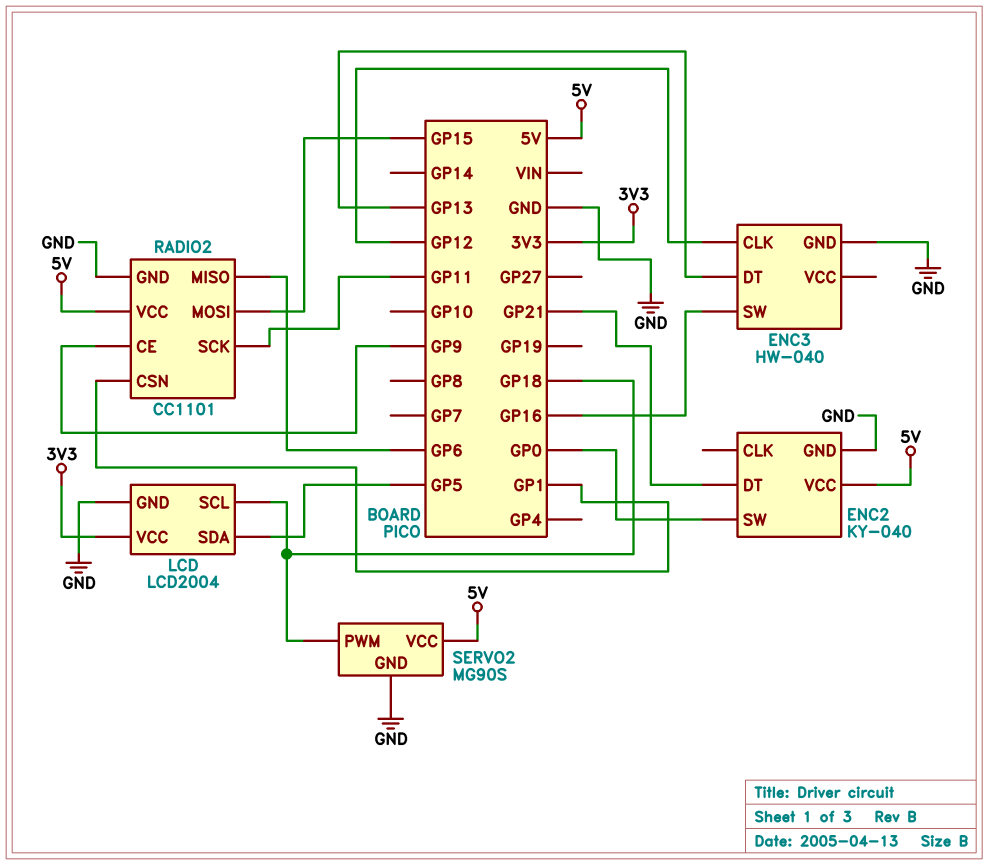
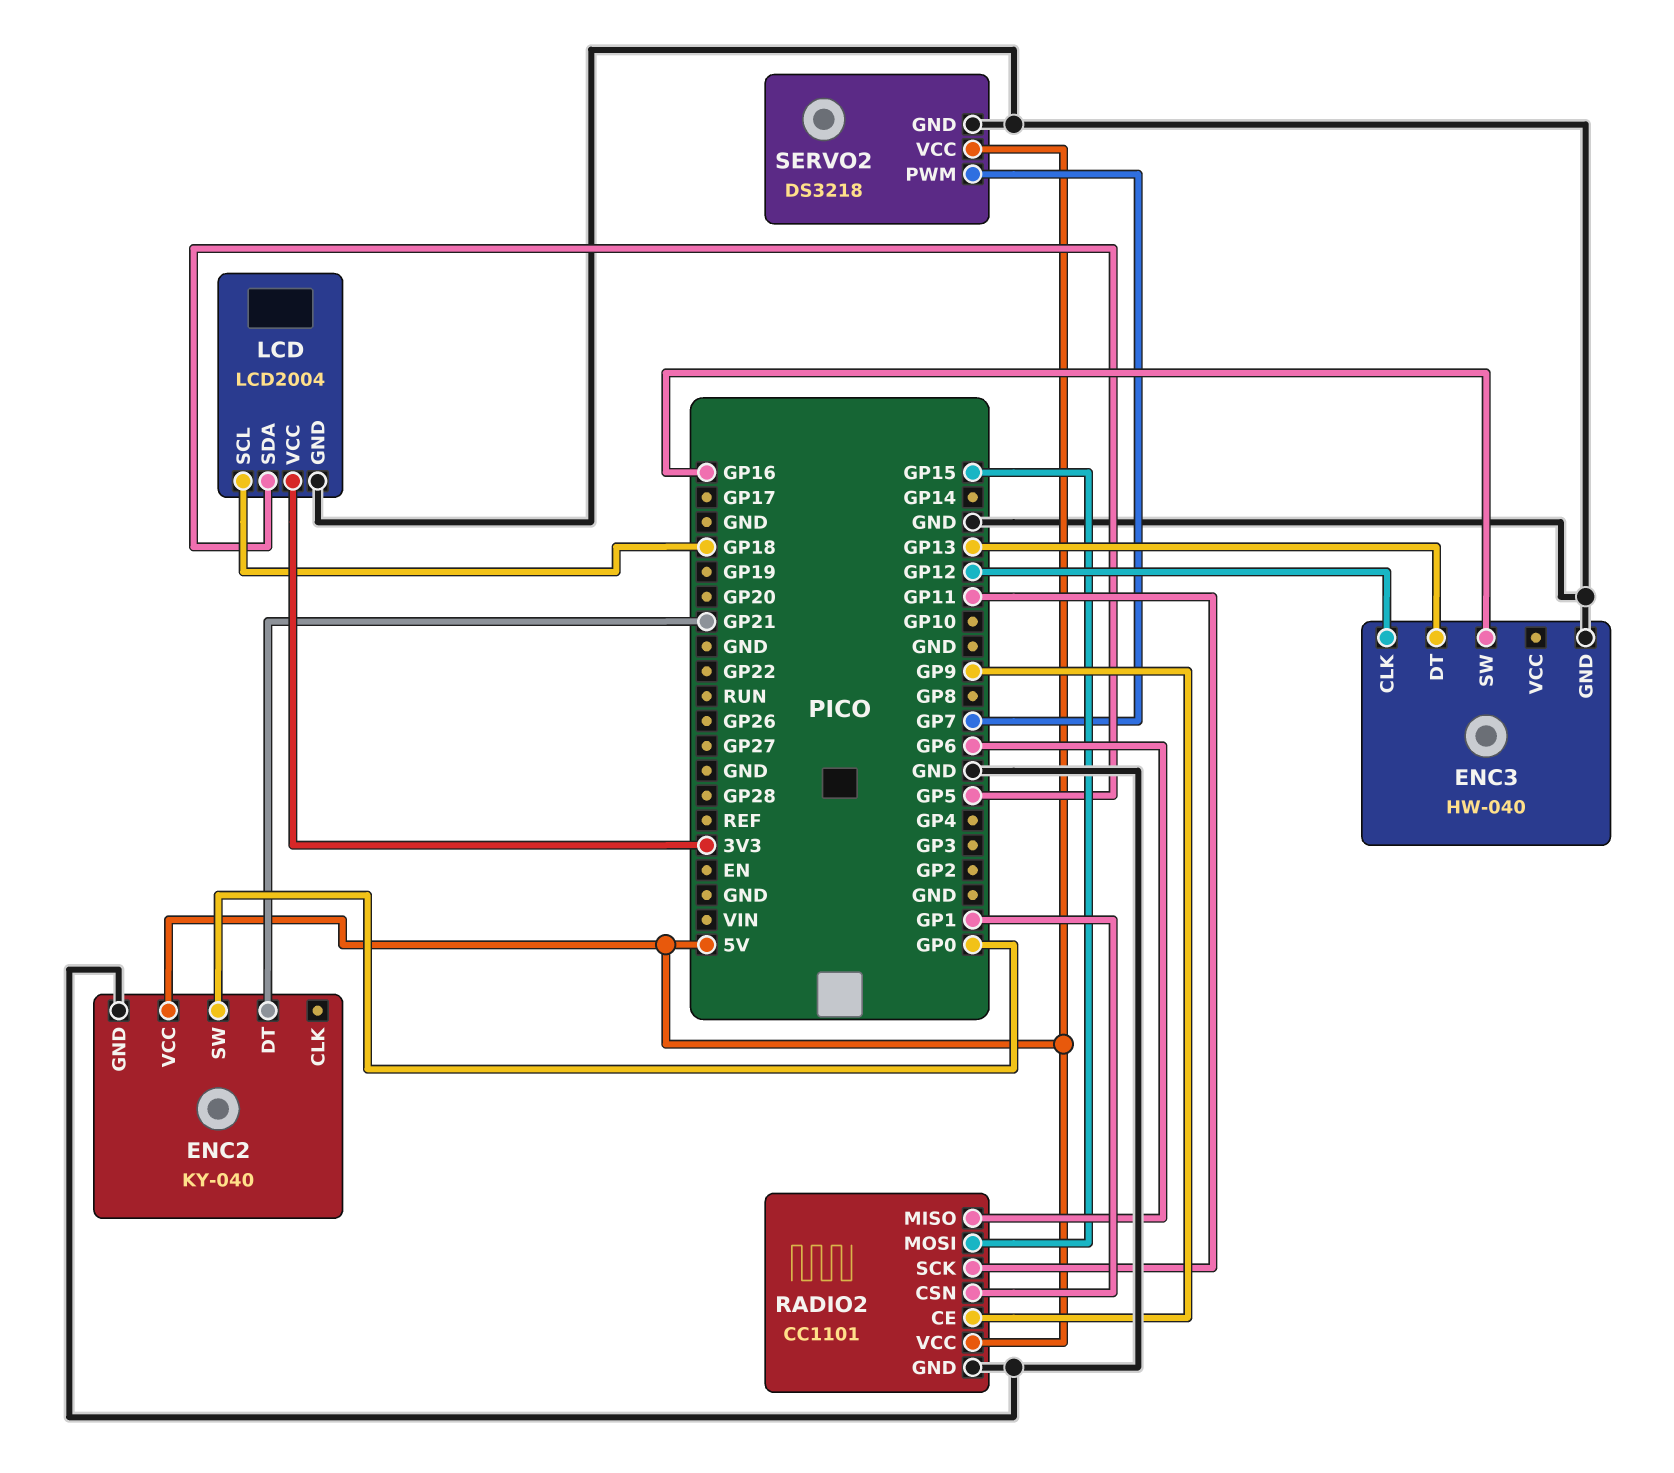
SERVO2: MG90S -> DS3218
SERVO2 pin PWM: GP18 -> GP7

